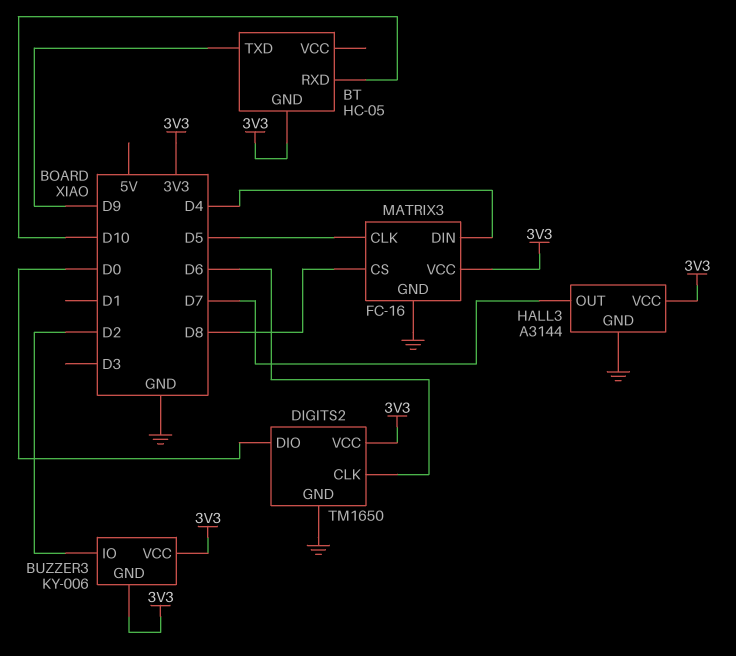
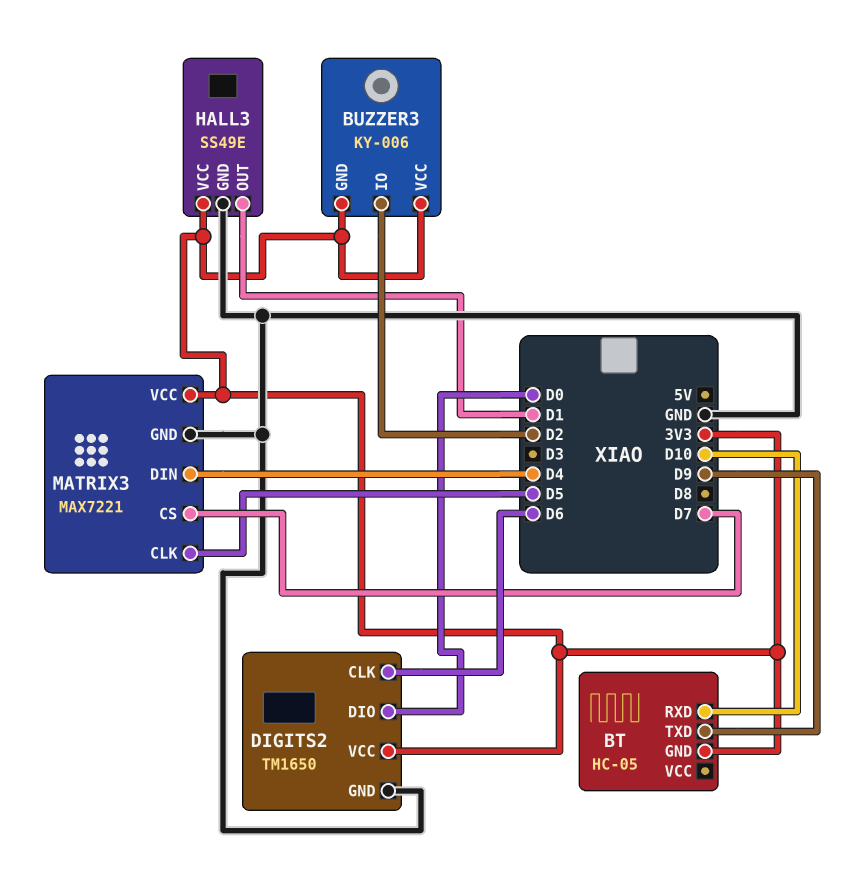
HALL3: A3144 -> SS49E
HALL3 pin OUT: D7 -> D1
MATRIX3: FC-16 -> MAX7221
MATRIX3 pin CS: D8 -> D7

